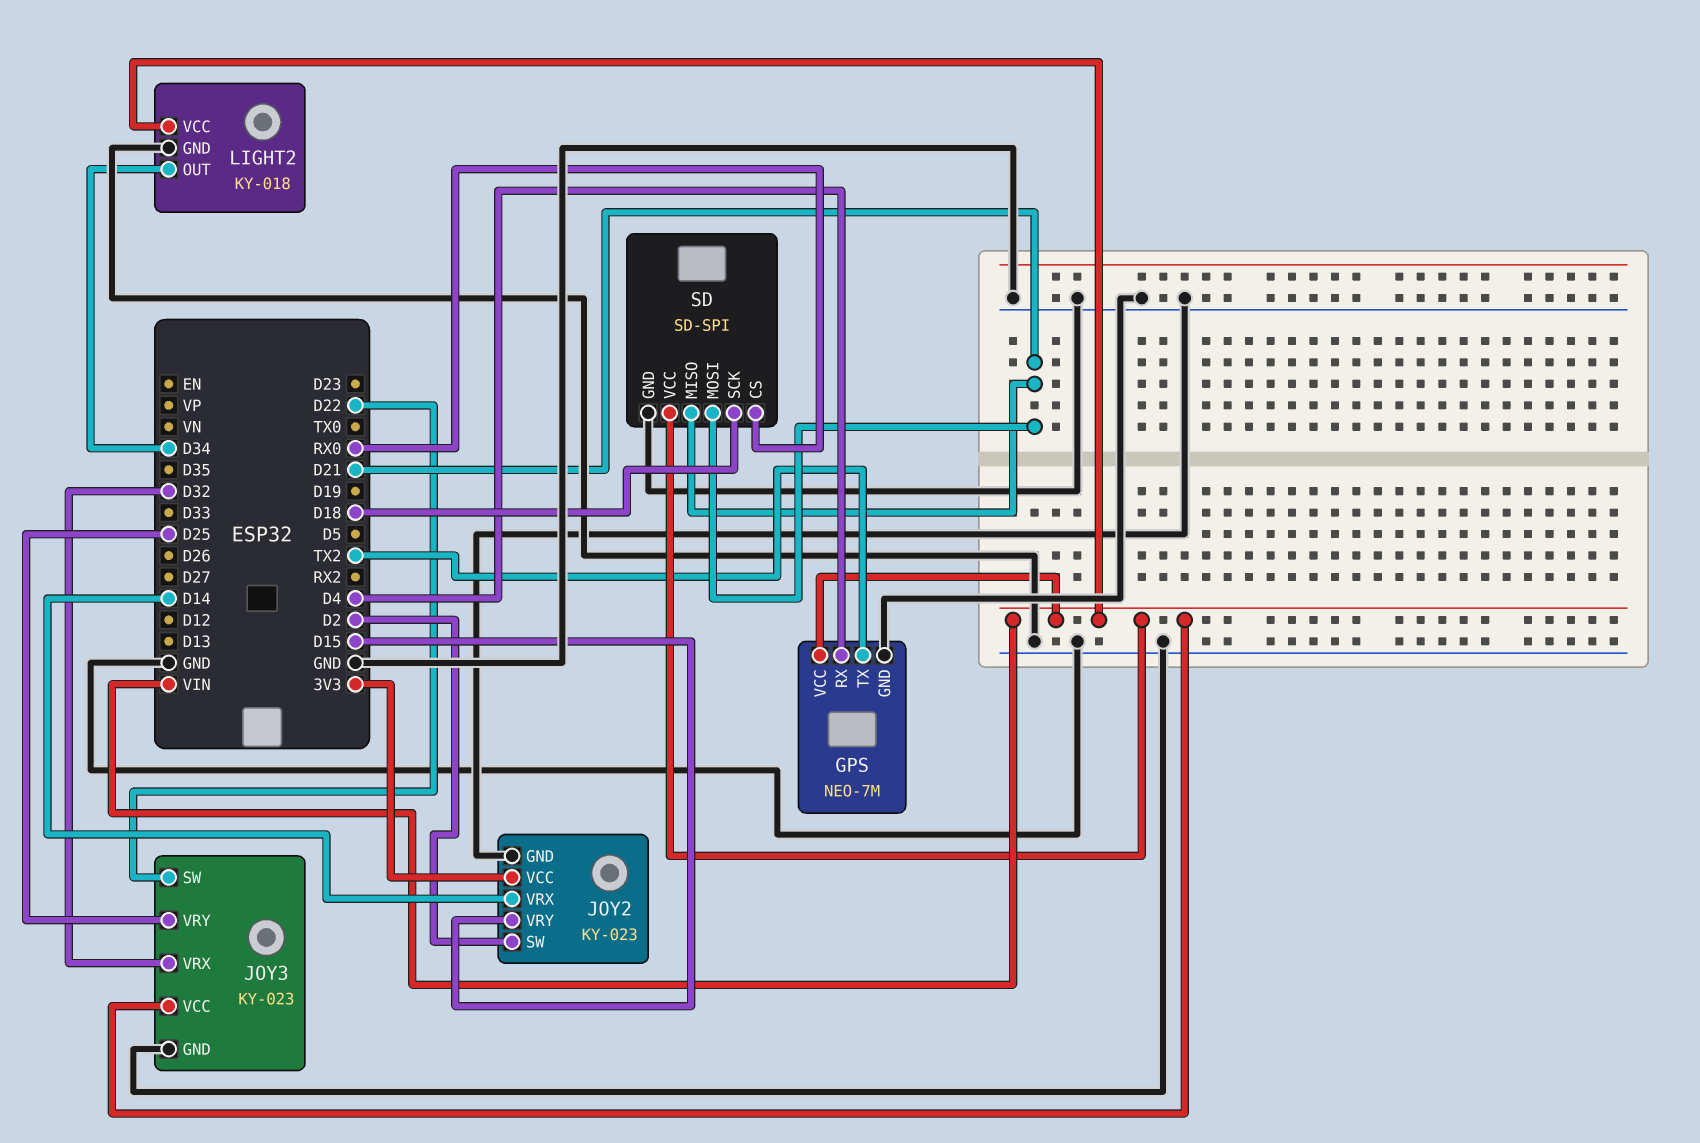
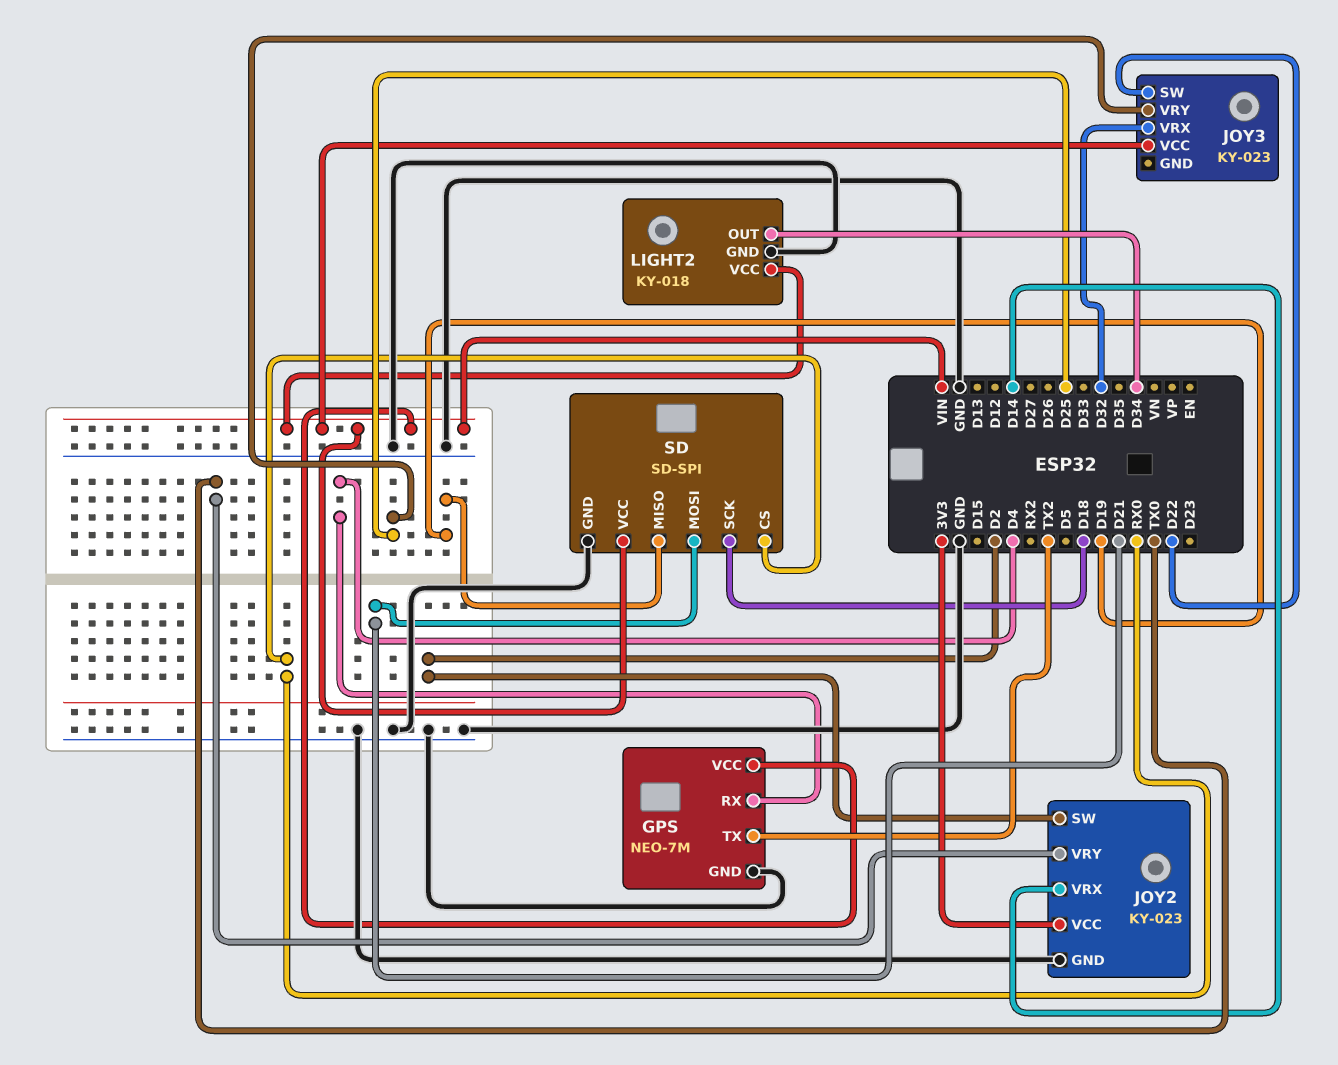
JOY2 pin VRY: D15 -> TX0
JOY3 pin GND: GND -> none
SD pin MISO: D21 -> D19

